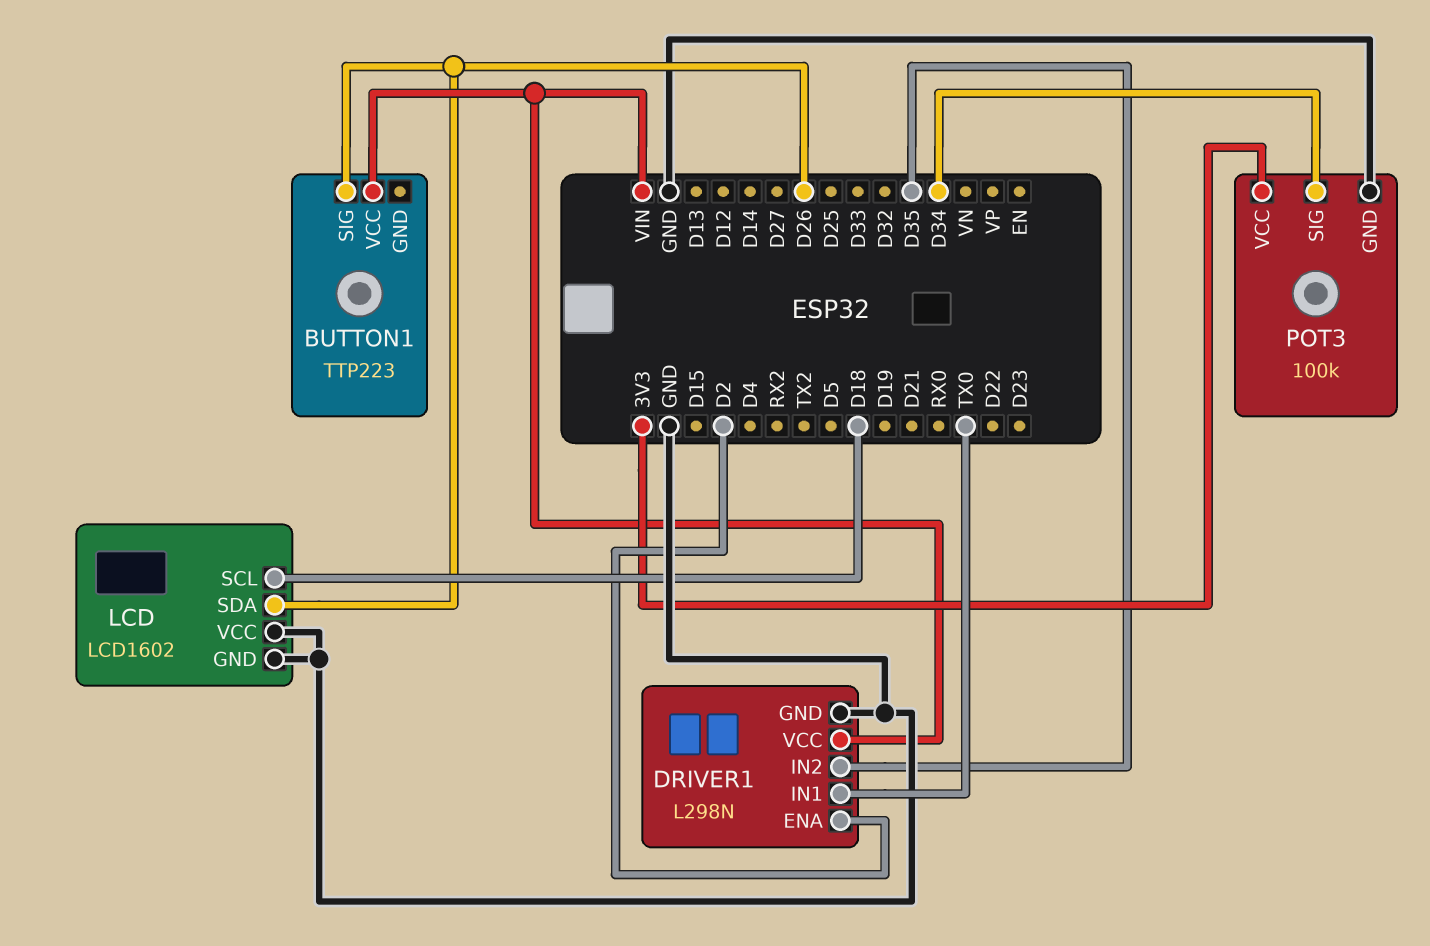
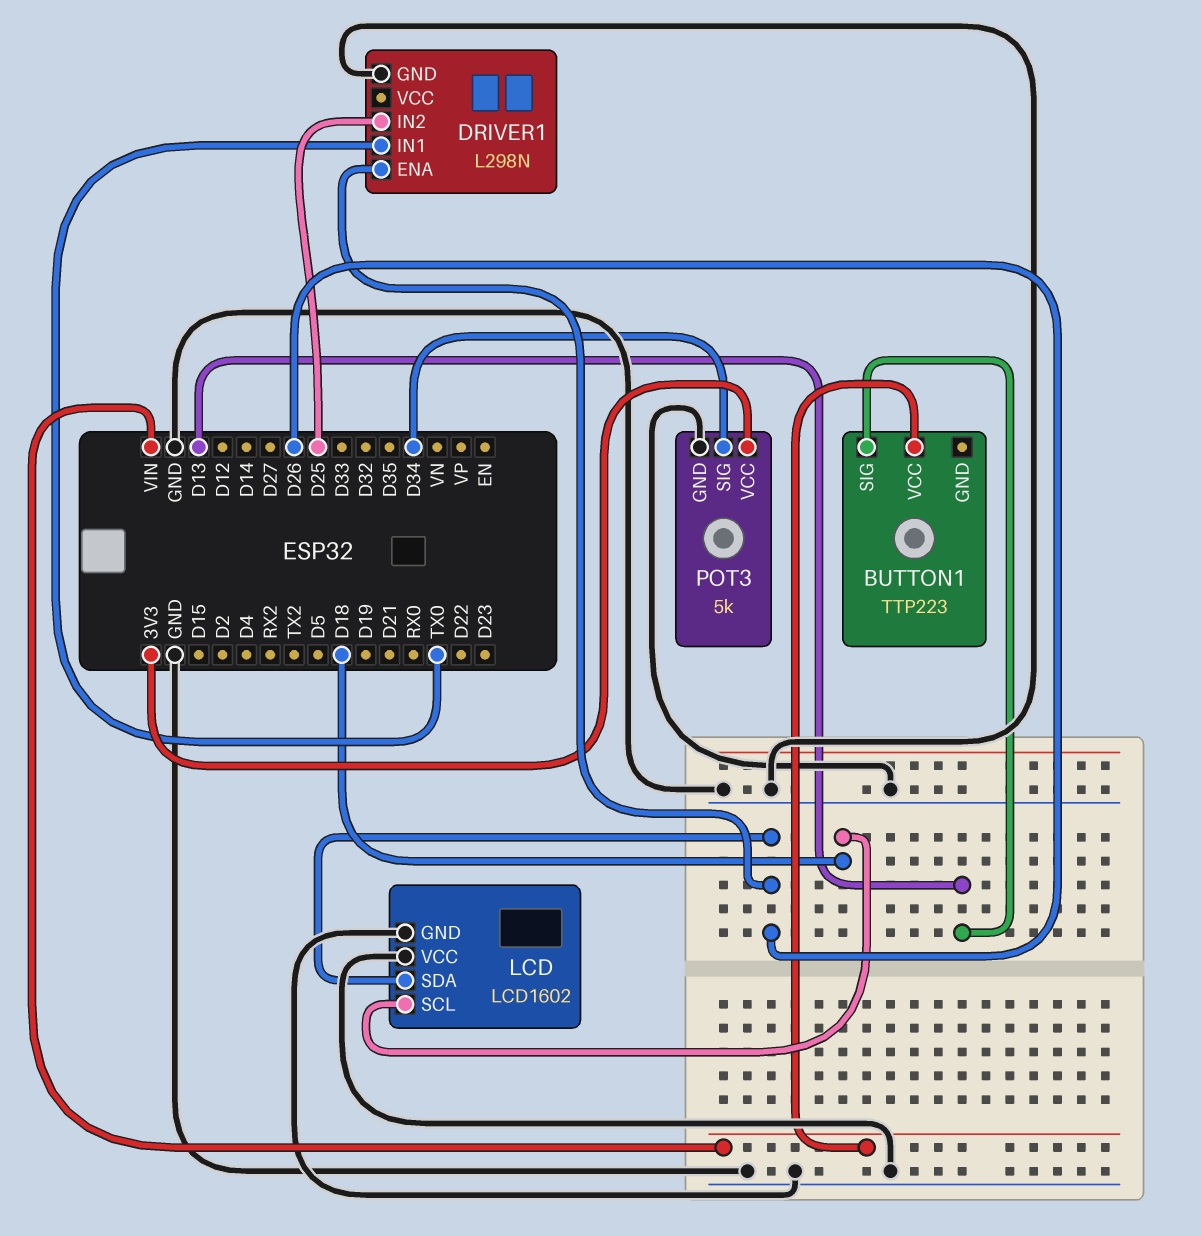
BUTTON1 pin SIG: D26 -> D13
DRIVER1 pin ENA: D2 -> D26
DRIVER1 pin IN2: D35 -> D25
DRIVER1 pin VCC: VIN -> none
POT3: 100k -> 5k

